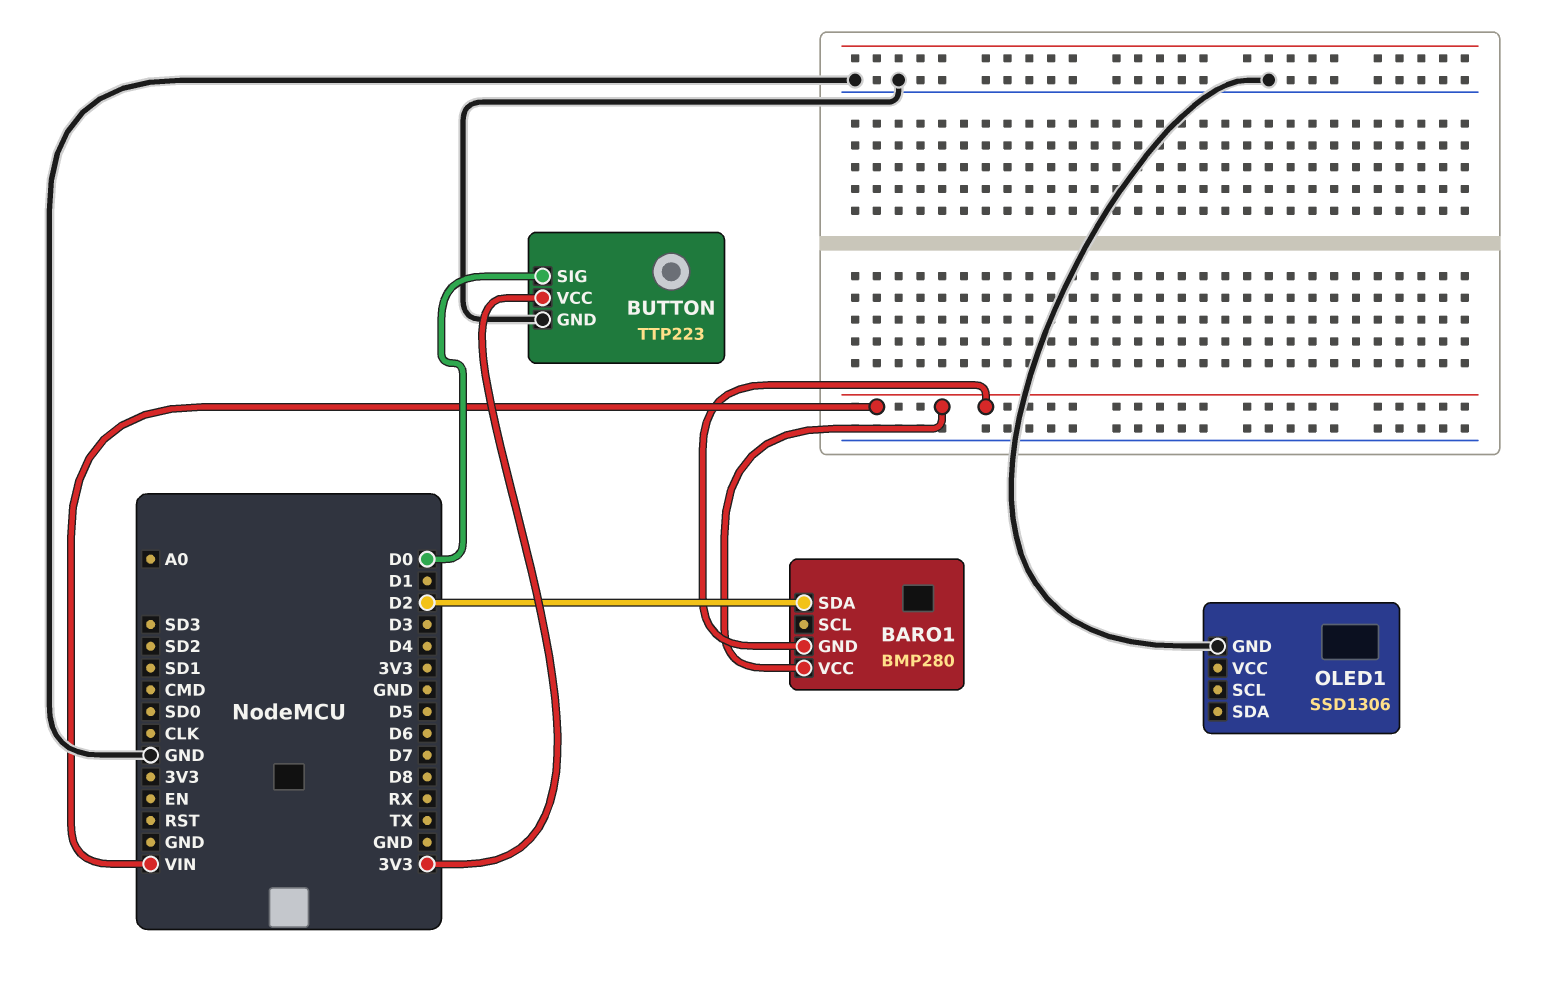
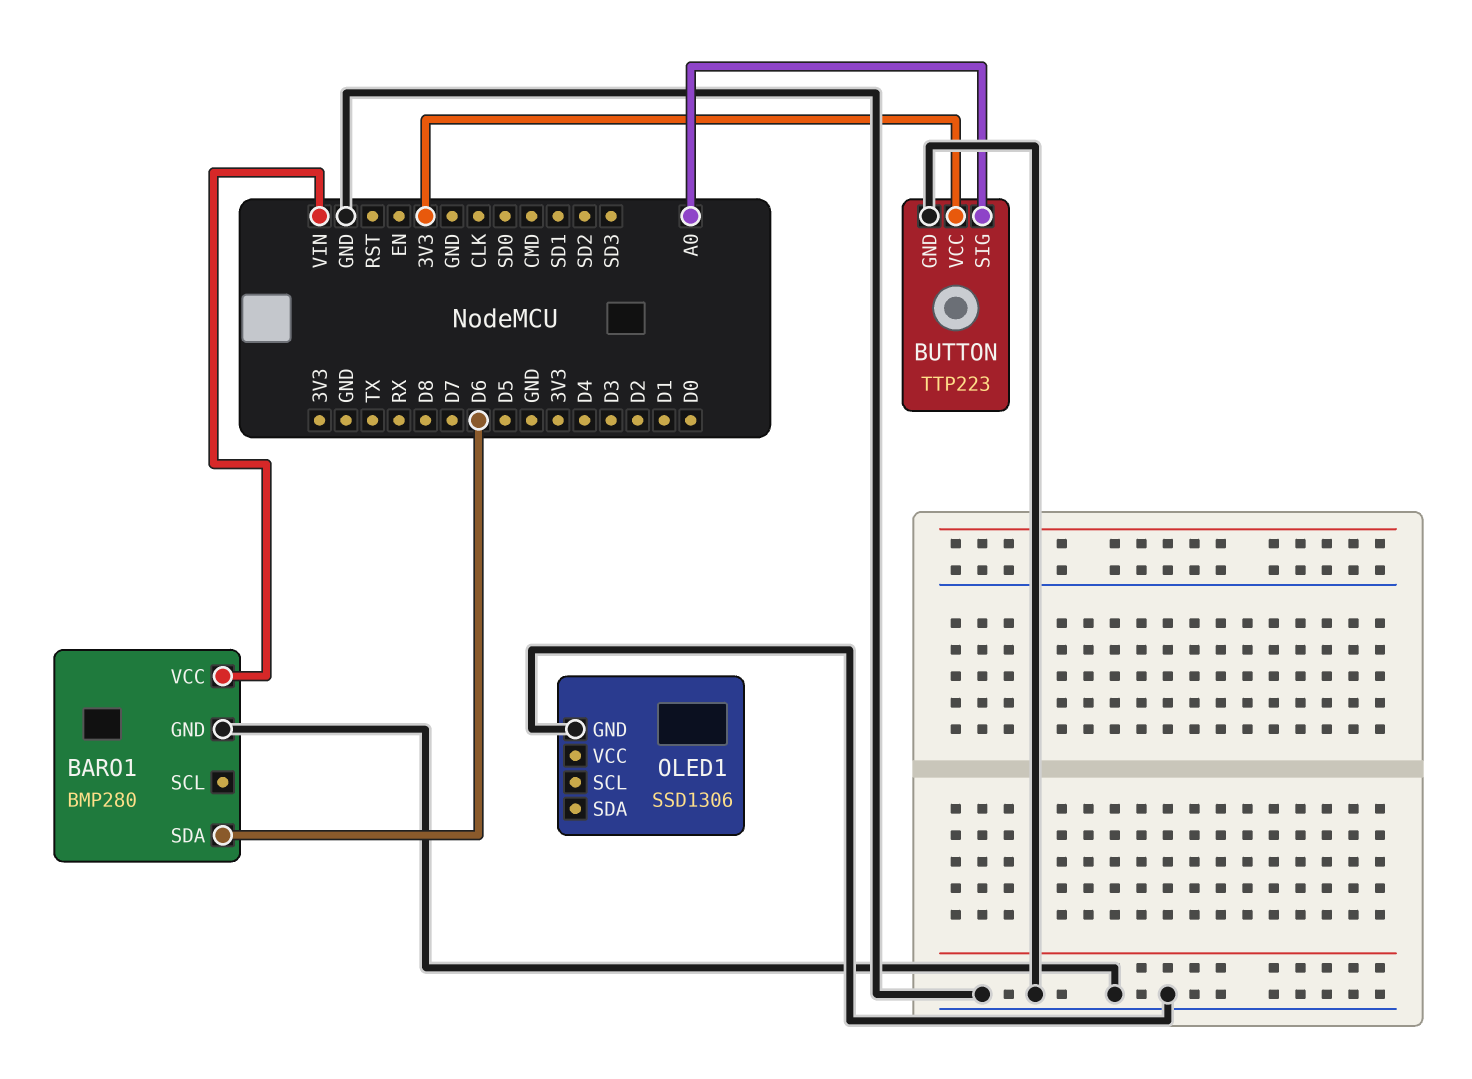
BARO1 pin GND: VIN -> GND
BARO1 pin SDA: D2 -> D6
BUTTON pin SIG: D0 -> A0

